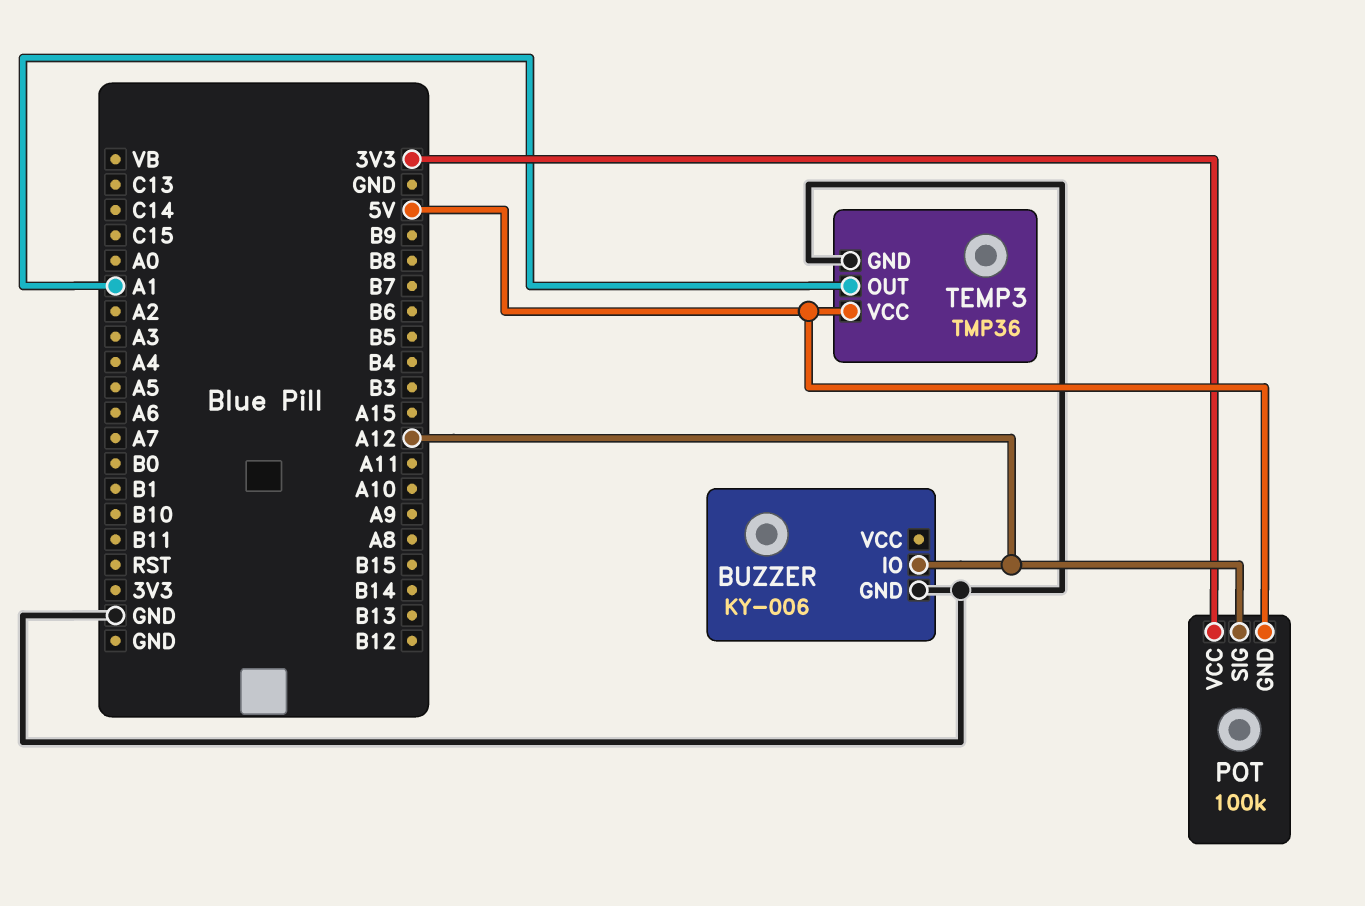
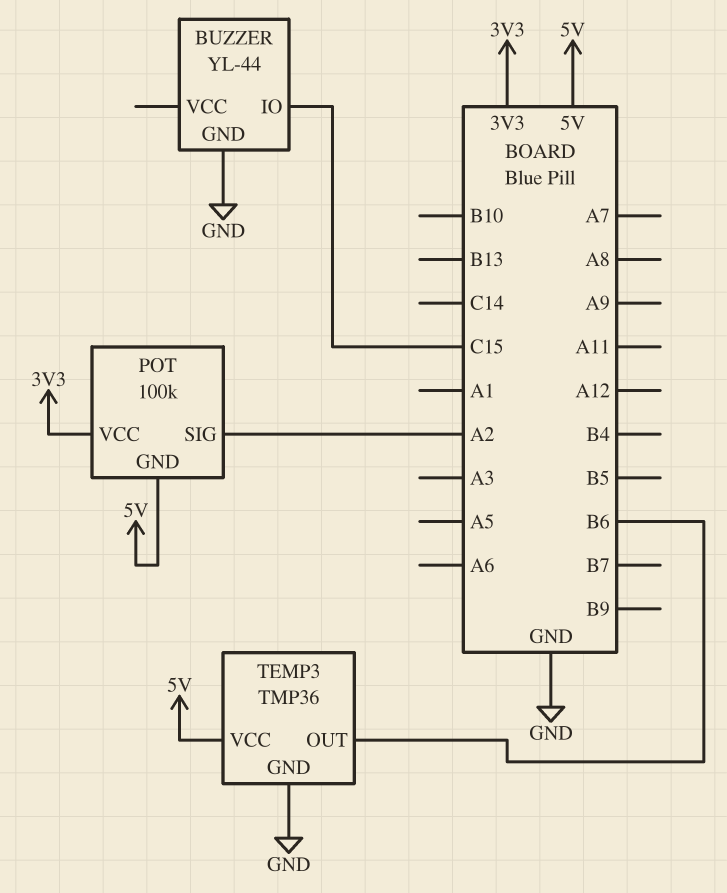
BUZZER: KY-006 -> YL-44
BUZZER pin IO: A12 -> C15
POT pin SIG: A12 -> A2
TEMP3 pin OUT: A1 -> B6

